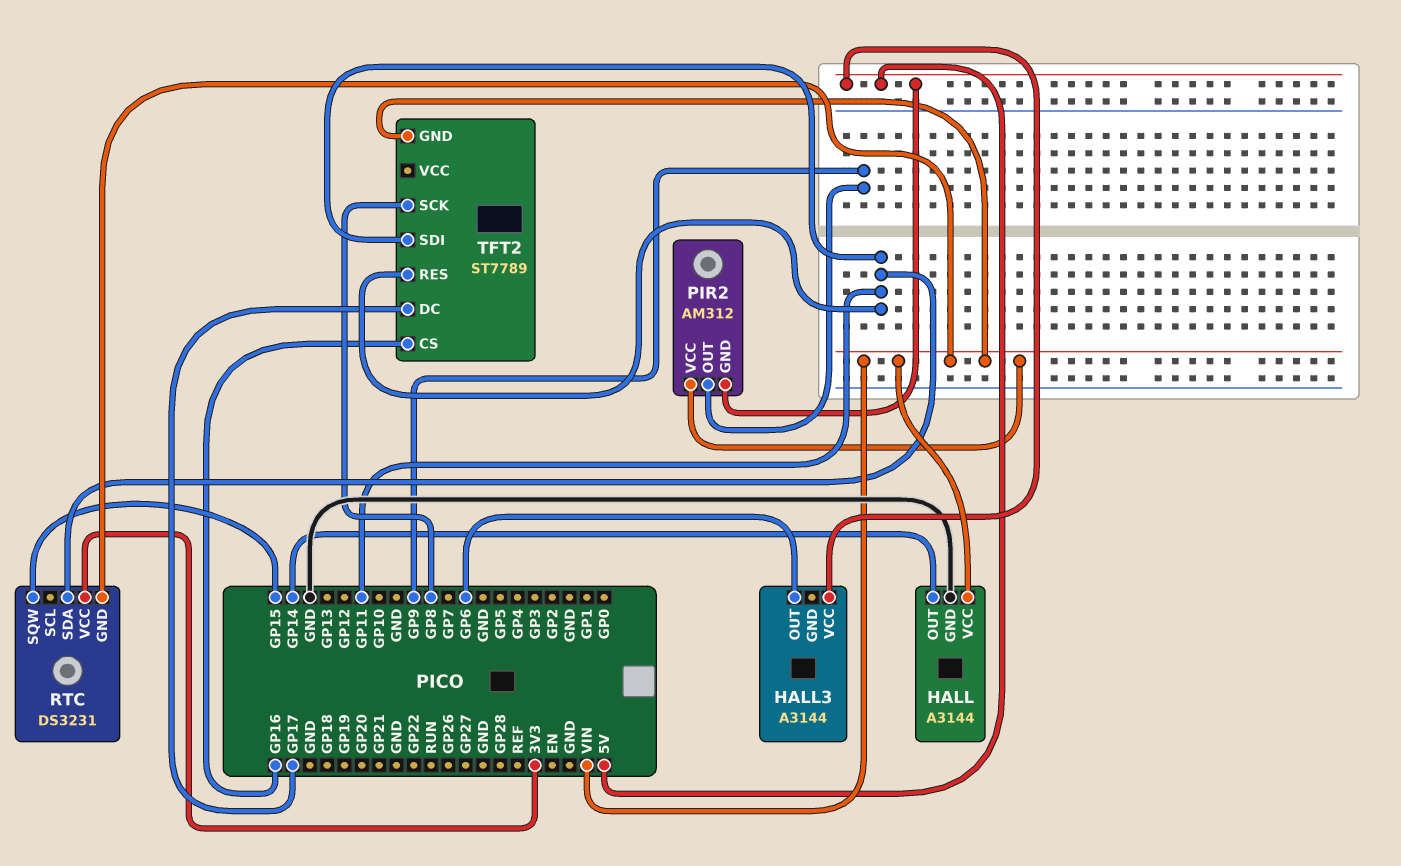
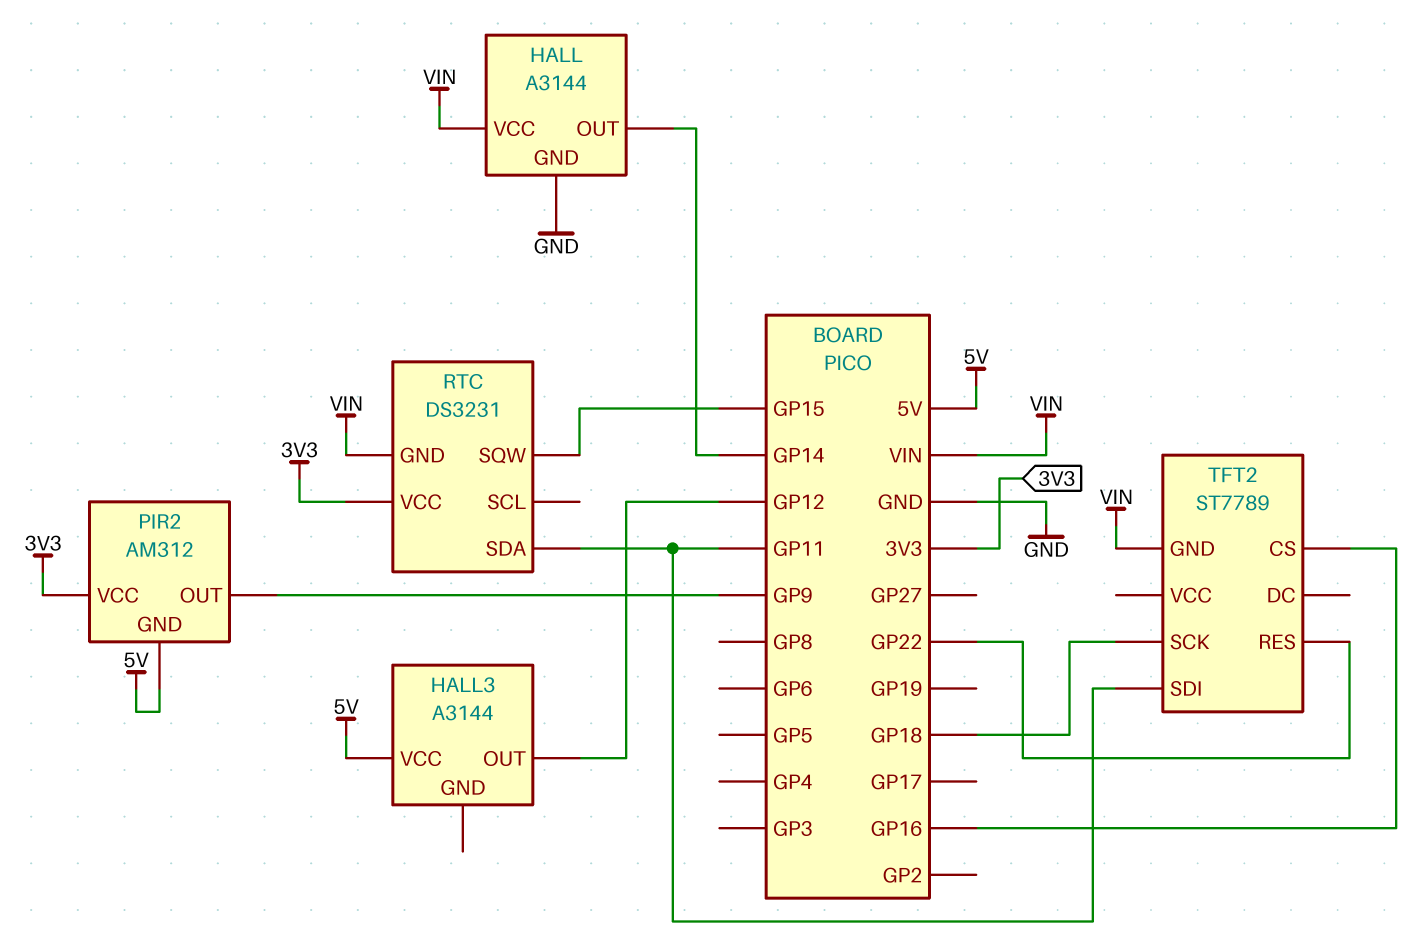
HALL3 pin OUT: GP6 -> GP12
PIR2 pin VCC: VIN -> 3V3
TFT2 pin DC: GP17 -> none
TFT2 pin RES: GP11 -> GP22
TFT2 pin SCK: GP8 -> GP18

